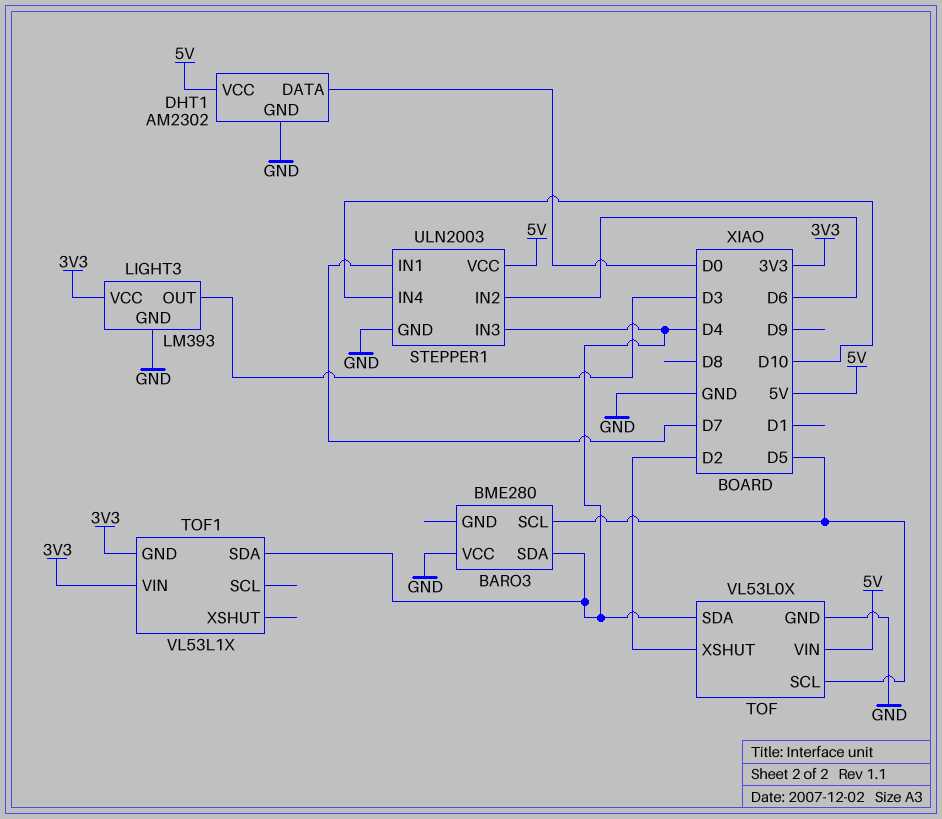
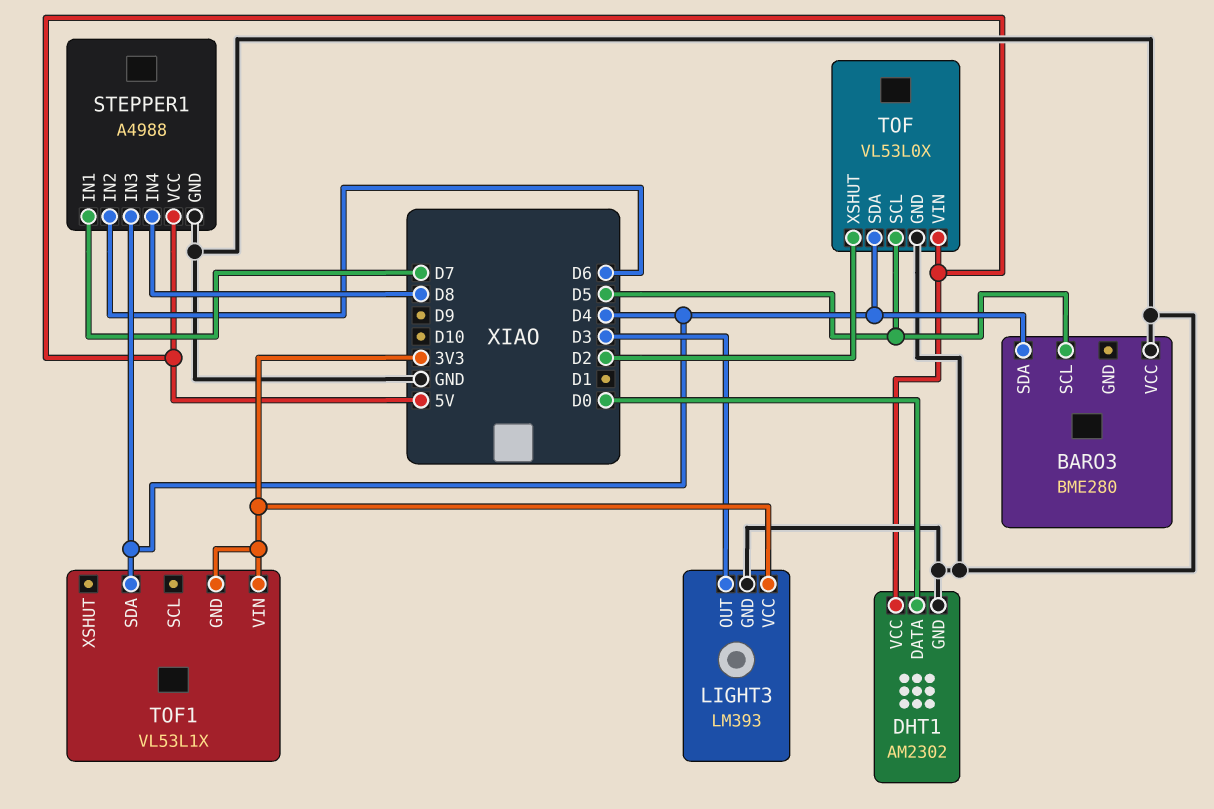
STEPPER1: ULN2003 -> A4988
STEPPER1 pin IN4: D10 -> D8

